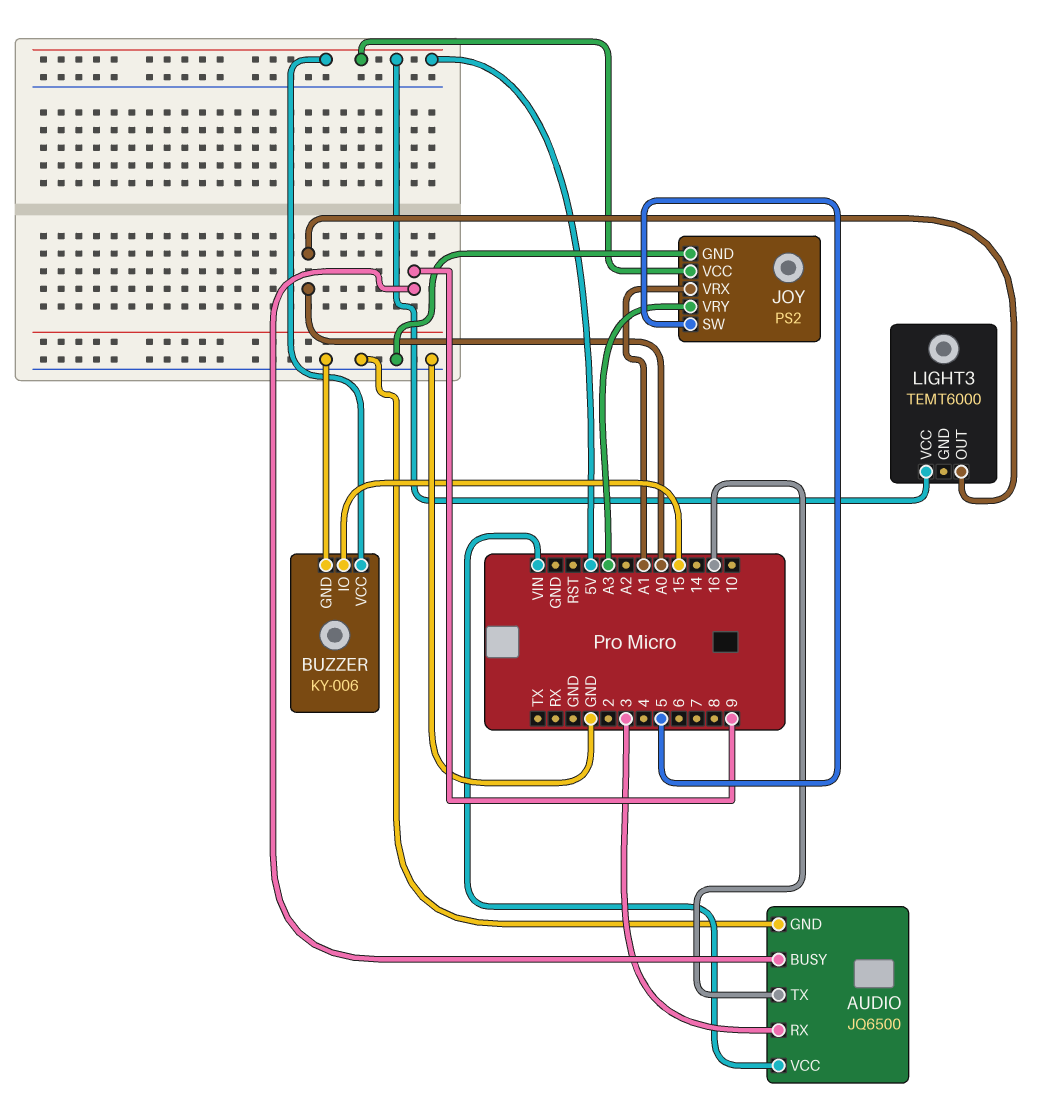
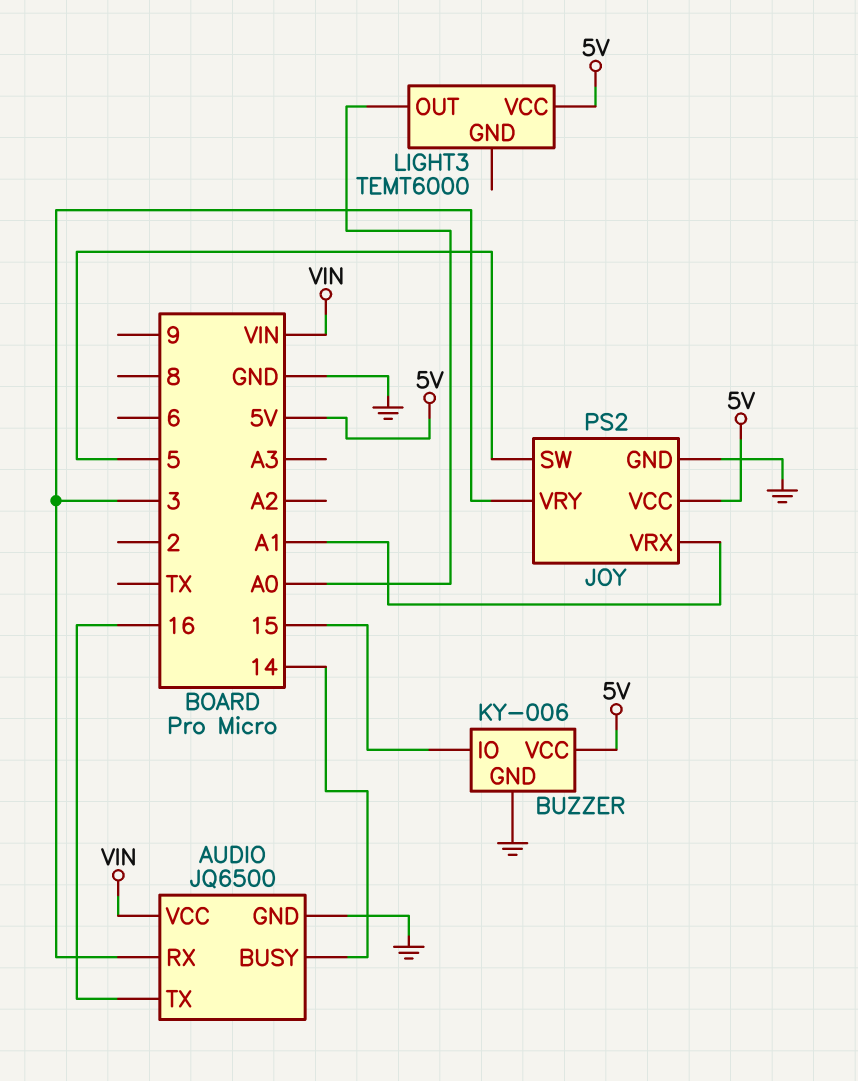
AUDIO pin BUSY: 9 -> 14
JOY pin VRY: A3 -> 3

